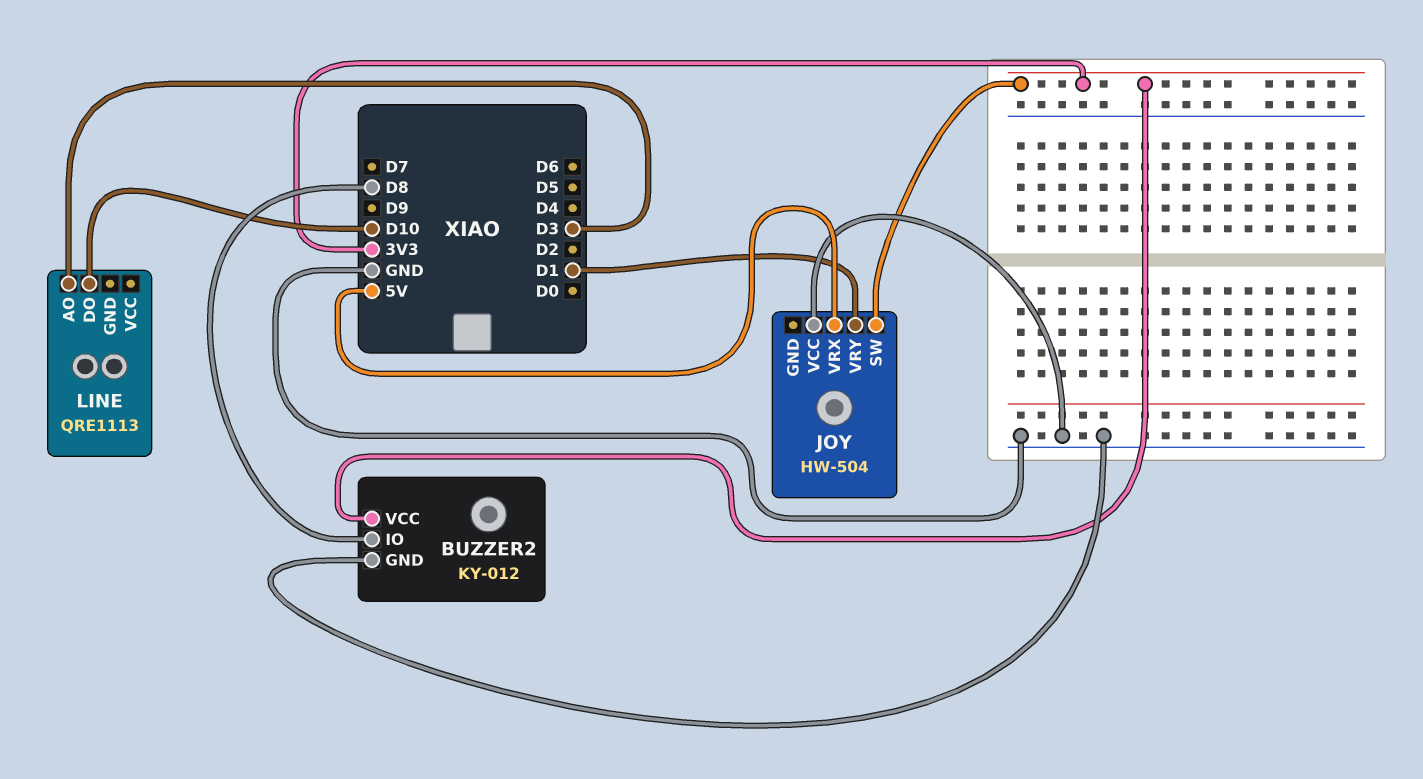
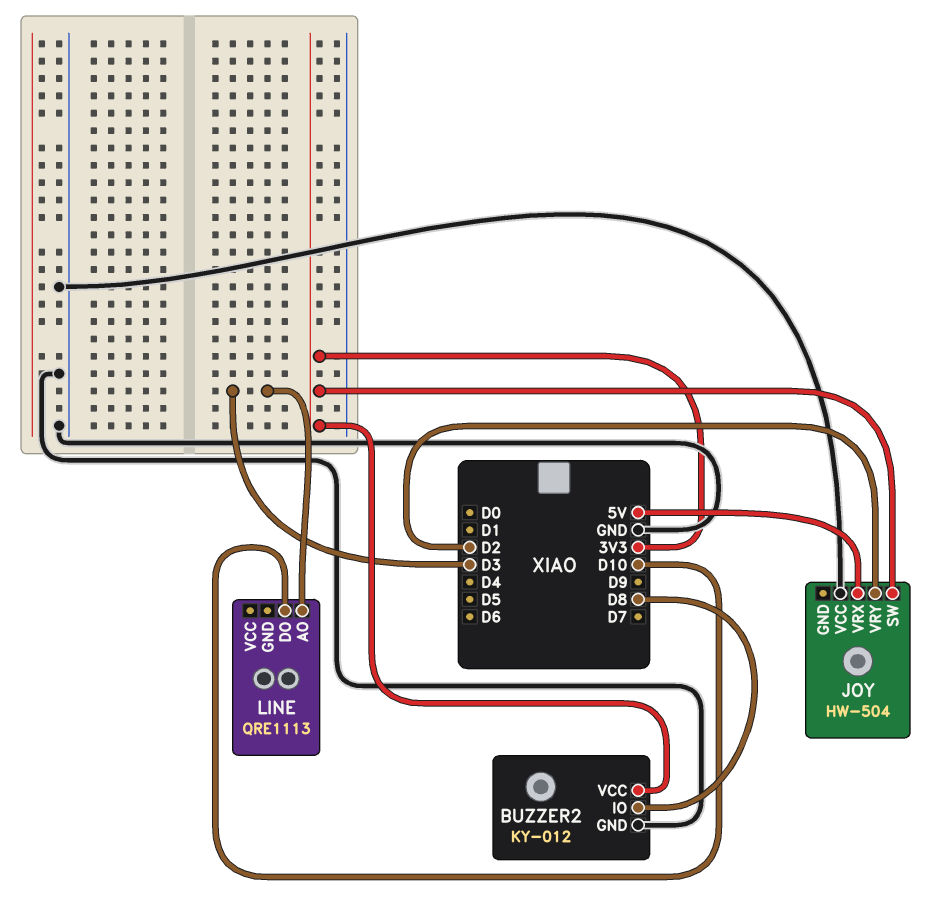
JOY pin VRY: D1 -> D2

